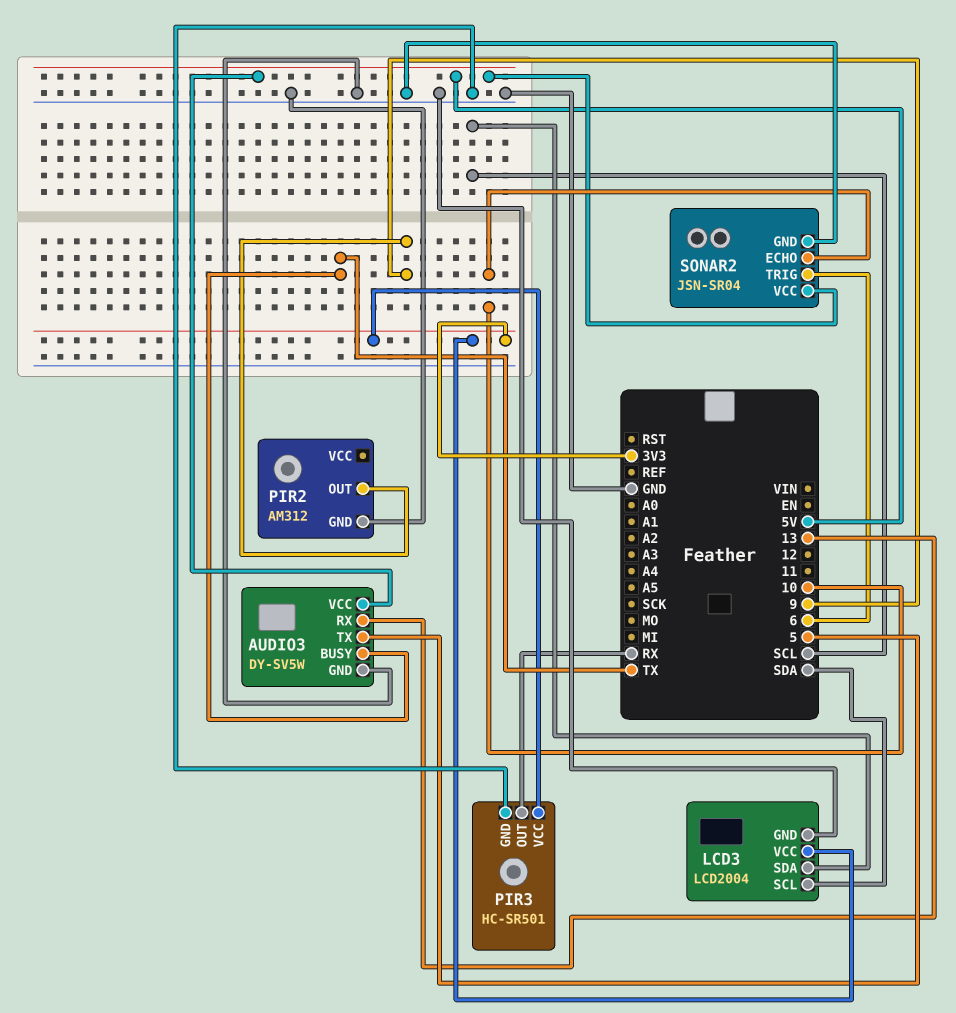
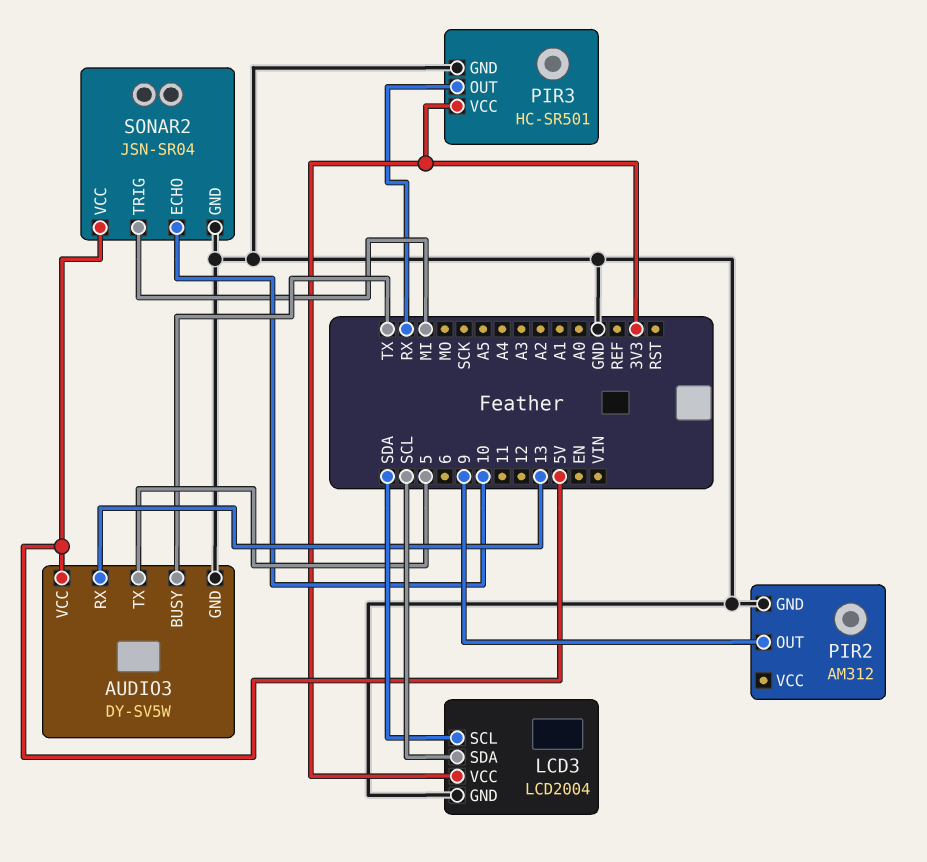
SONAR2 pin TRIG: 6 -> MI

